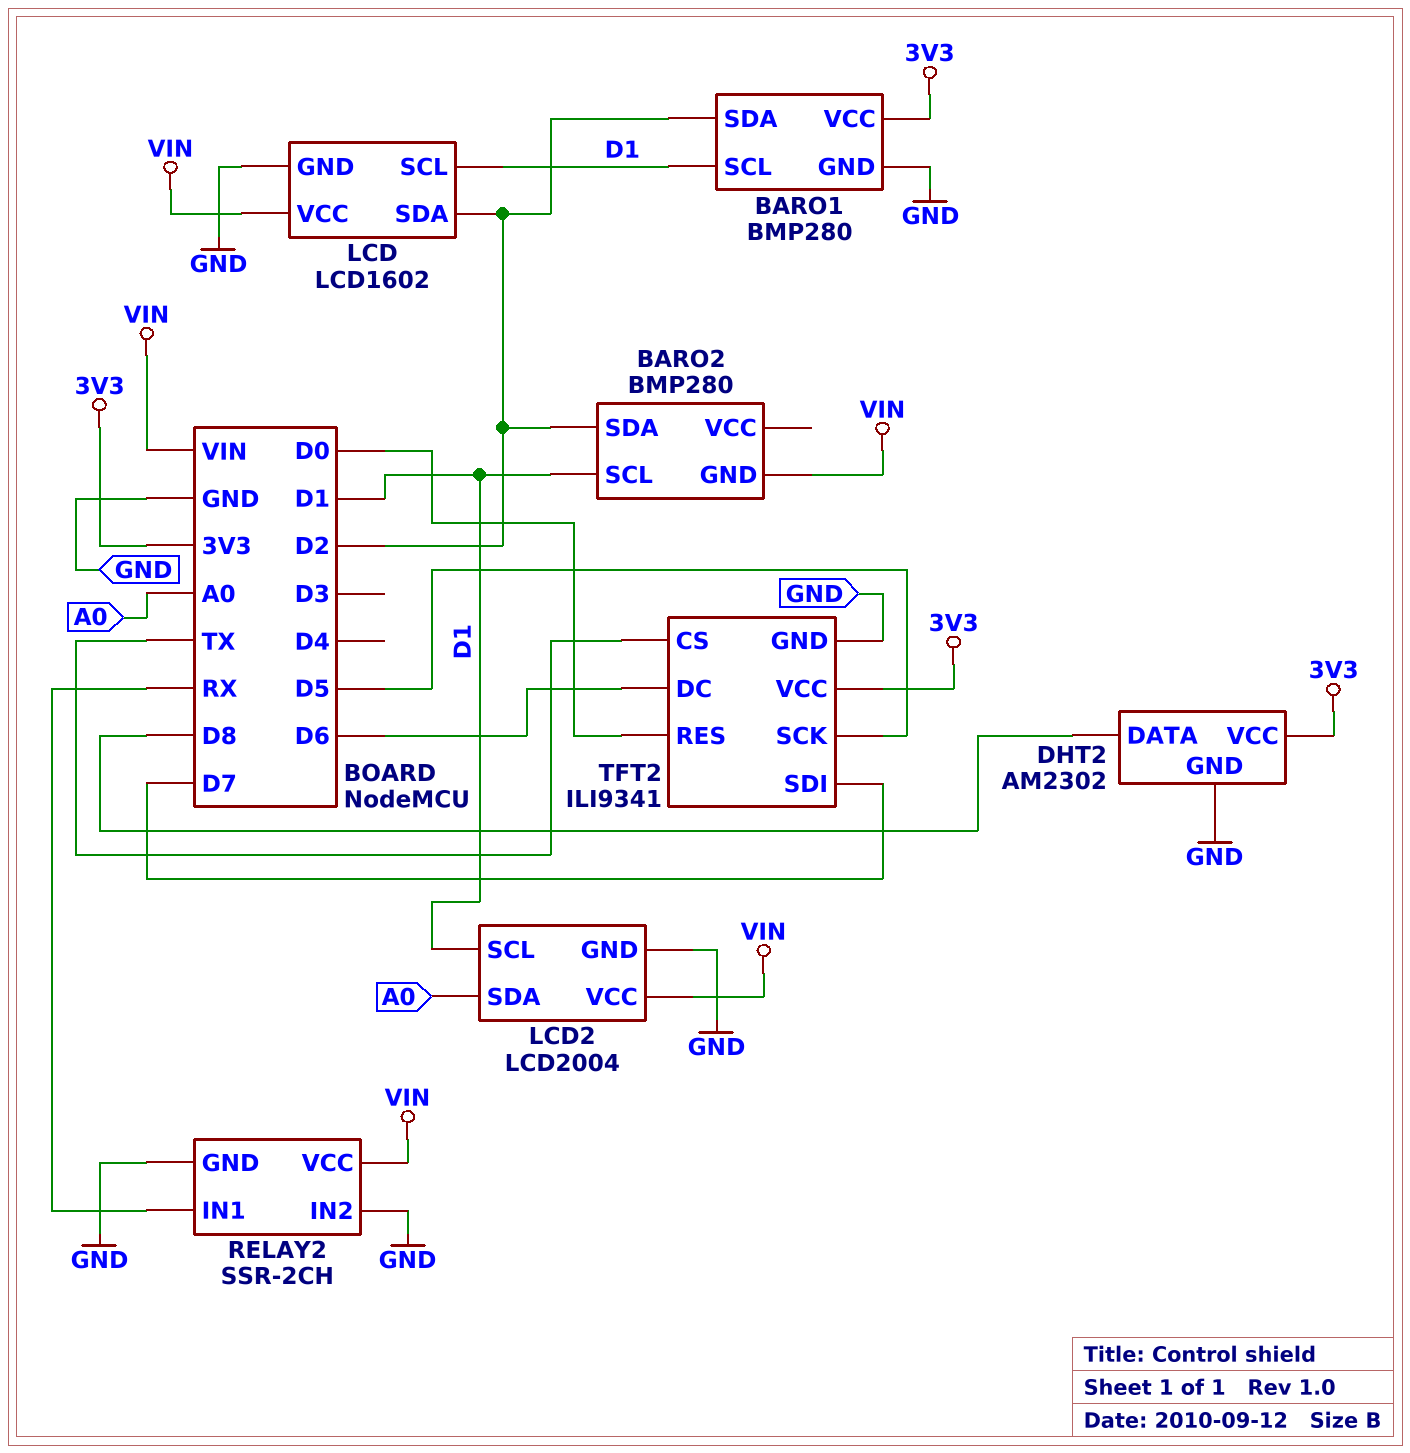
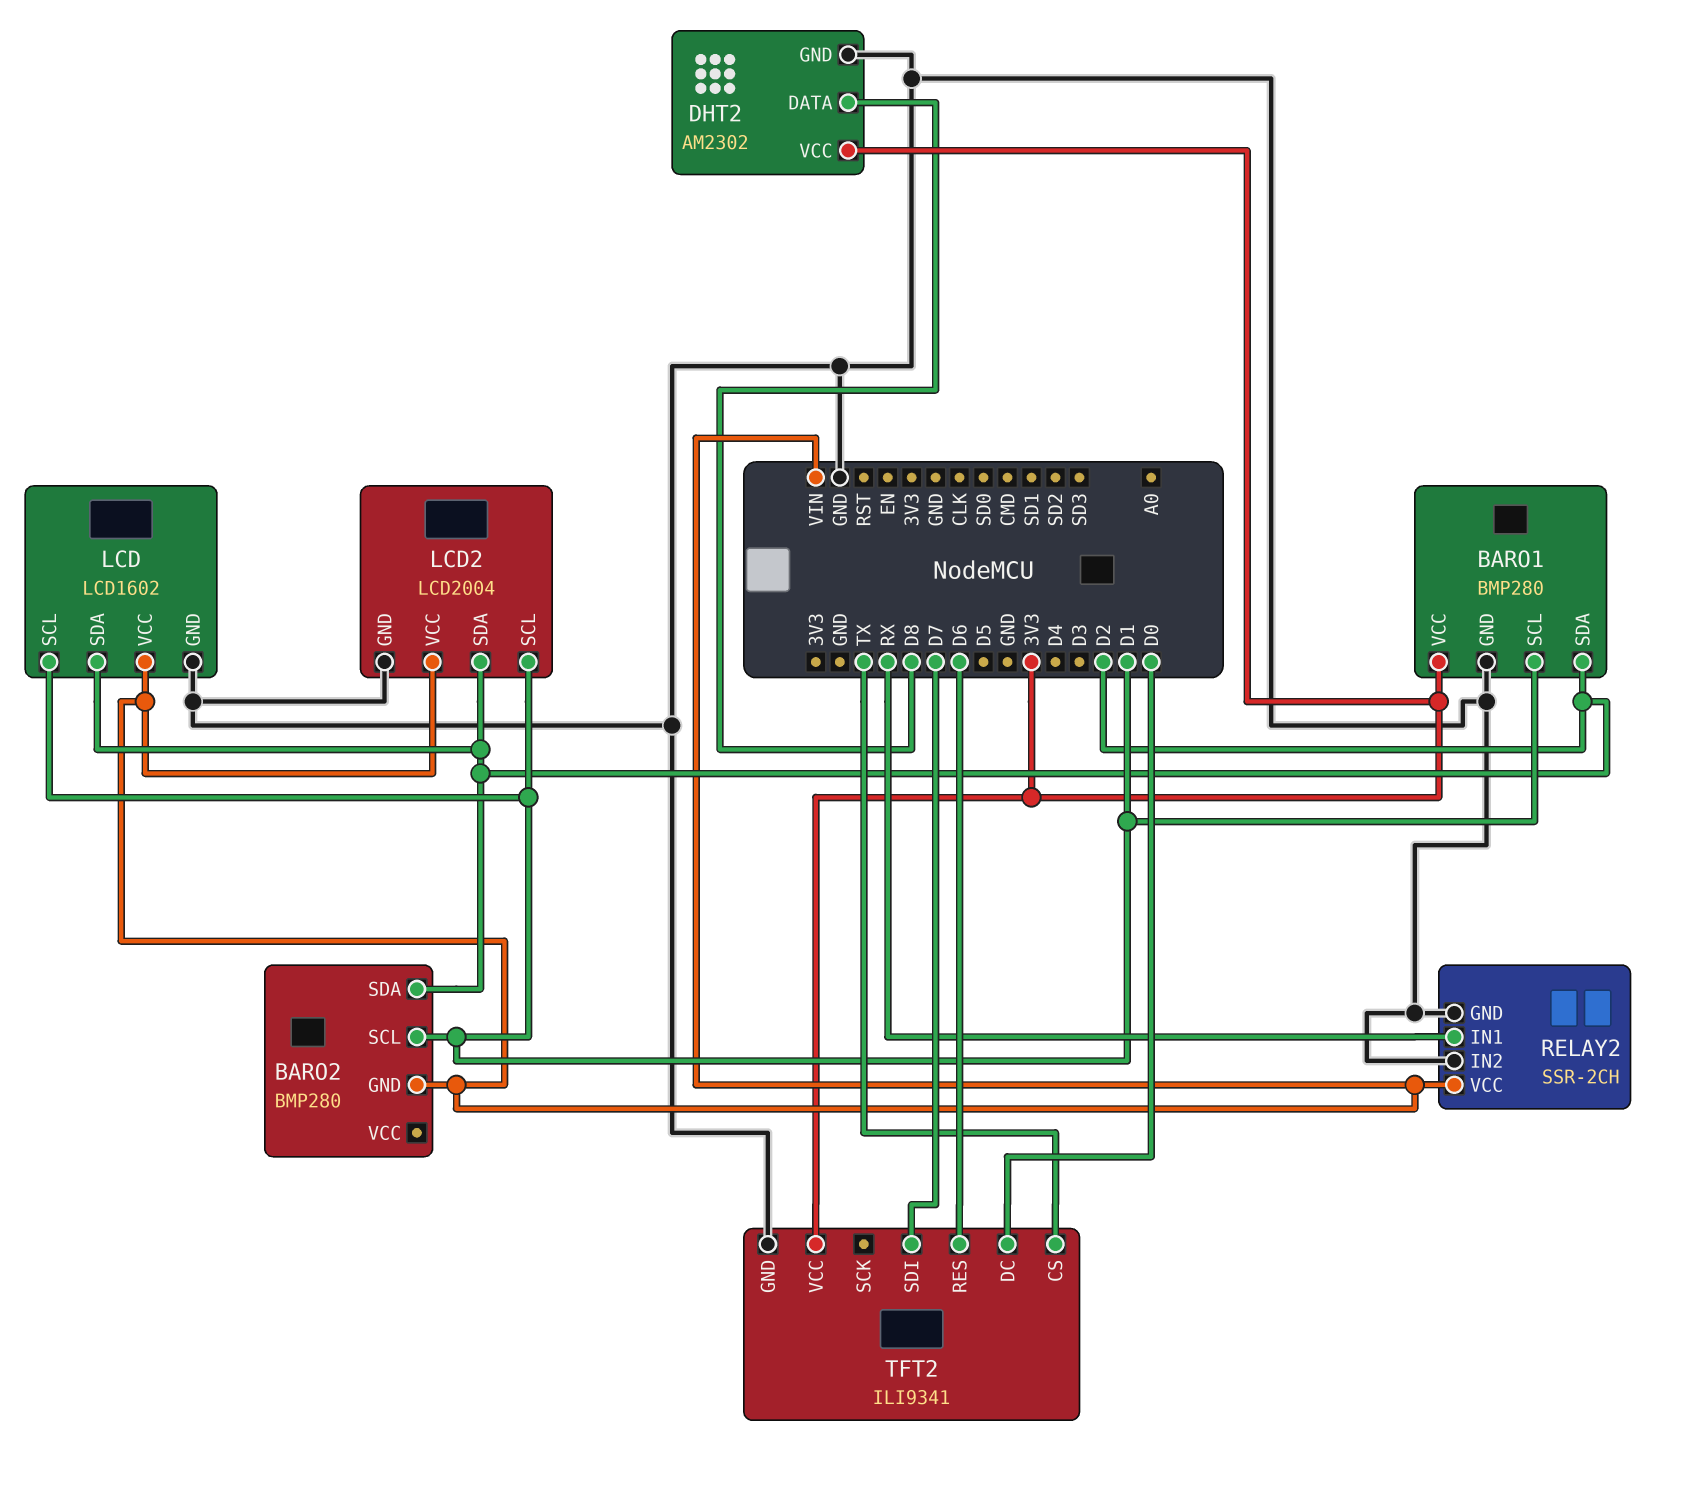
LCD2 pin SDA: A0 -> D2
TFT2 pin DC: D6 -> D0
TFT2 pin RES: D0 -> D6
TFT2 pin SCK: D5 -> none

